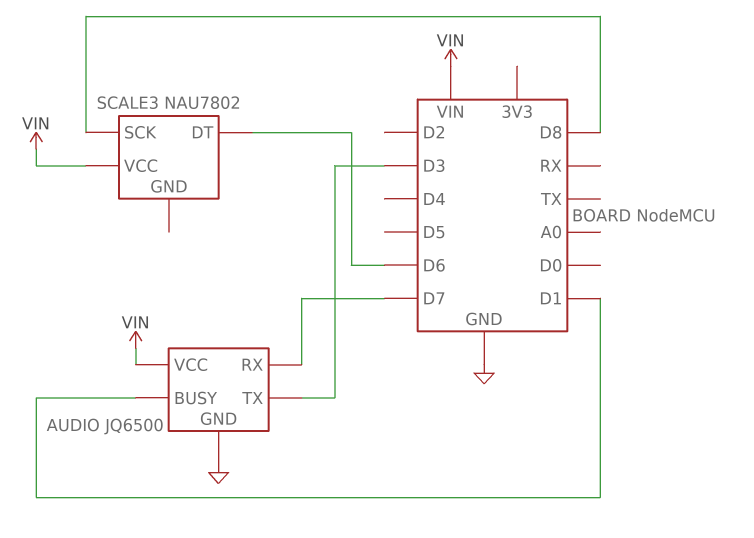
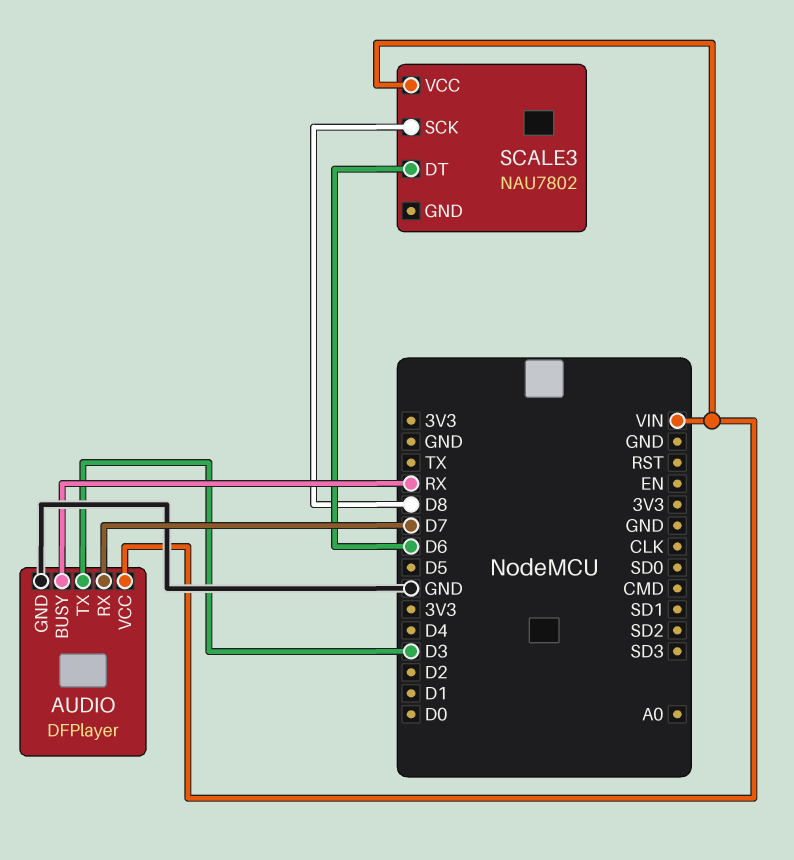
AUDIO: JQ6500 -> DFPlayer
AUDIO pin BUSY: D1 -> RX

